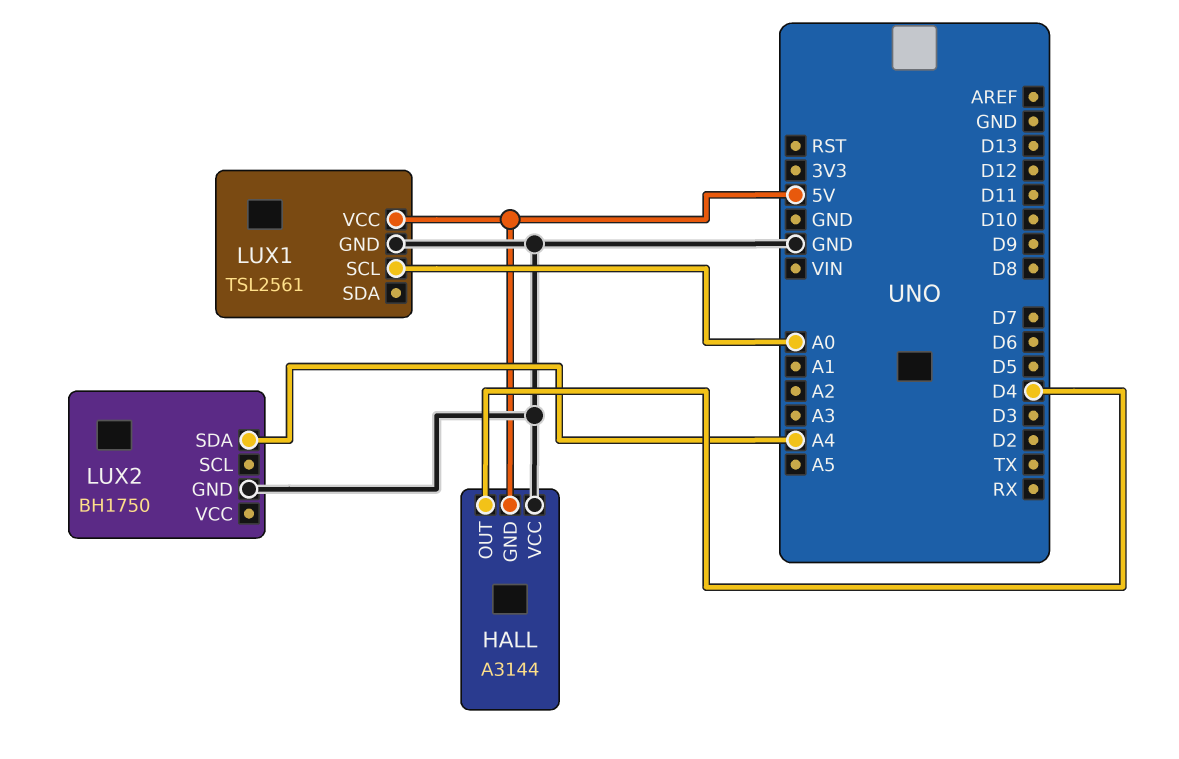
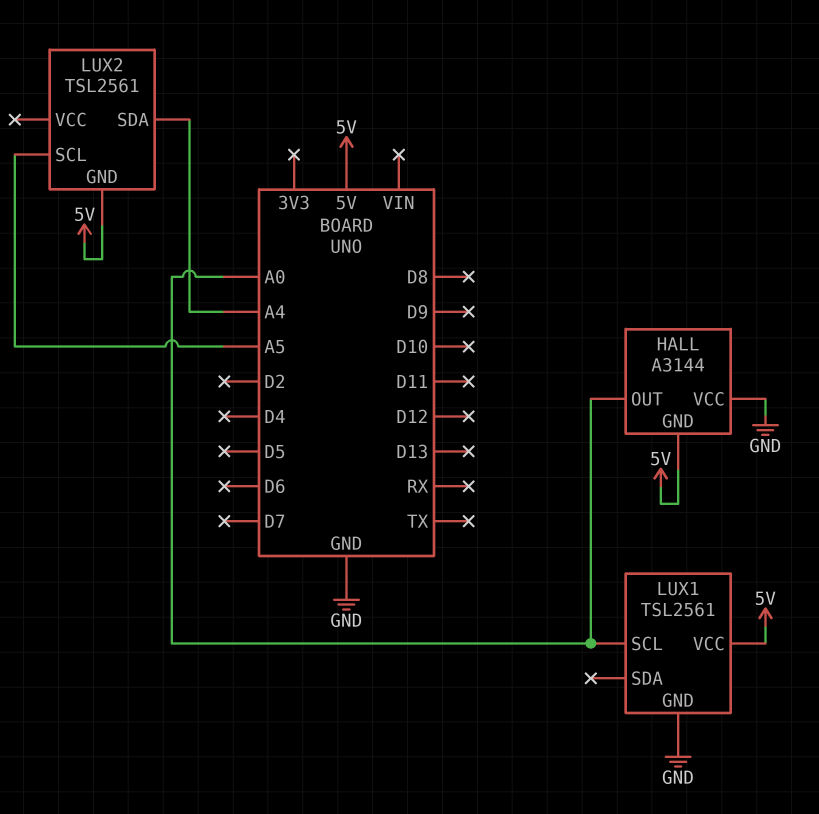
HALL pin OUT: D4 -> A0
LUX2: BH1750 -> TSL2561
LUX2 pin GND: GND -> 5V
LUX2 pin SCL: none -> A5

